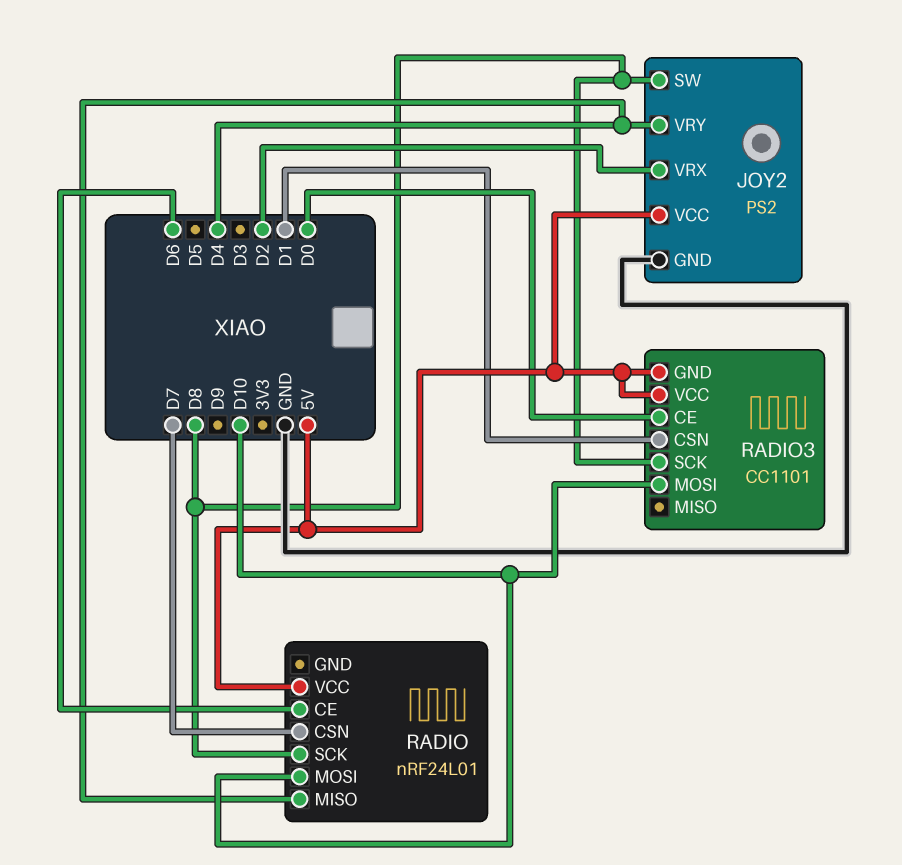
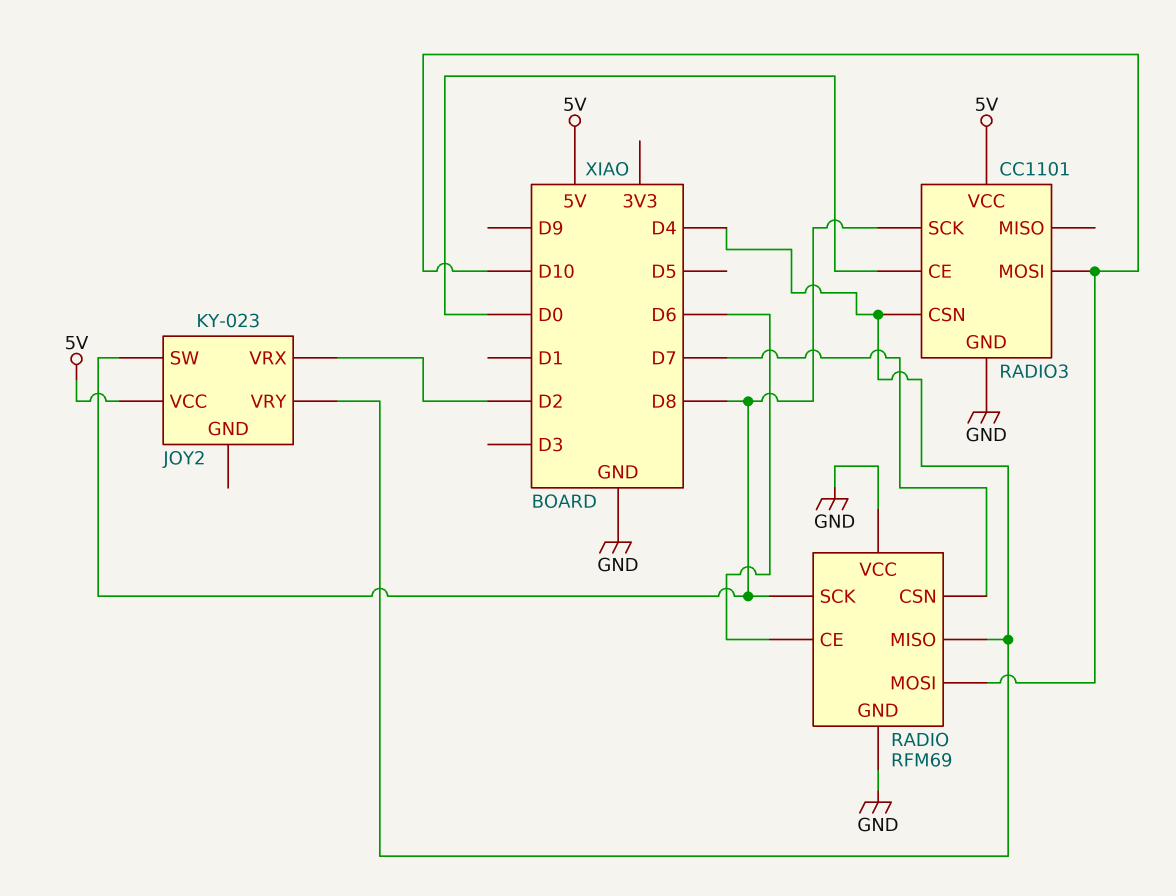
JOY2: PS2 -> KY-023
JOY2 pin GND: GND -> none
RADIO: nRF24L01 -> RFM69
RADIO pin GND: none -> GND
RADIO pin VCC: 5V -> GND
RADIO3 pin CSN: D1 -> D4
RADIO3 pin GND: 5V -> GND

